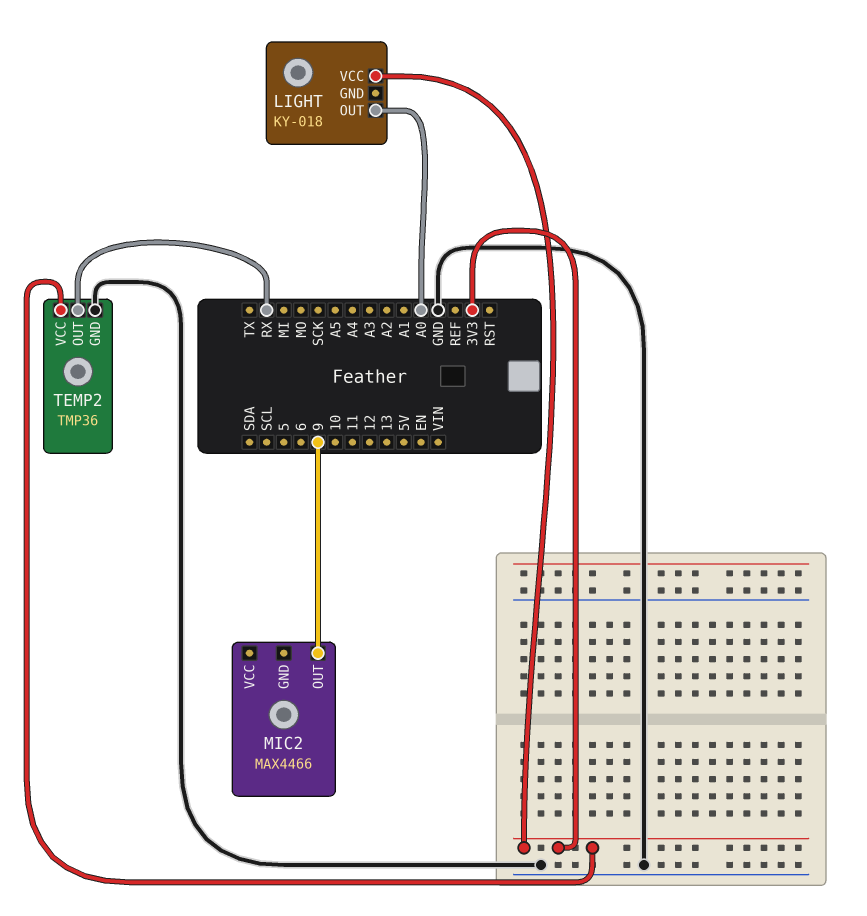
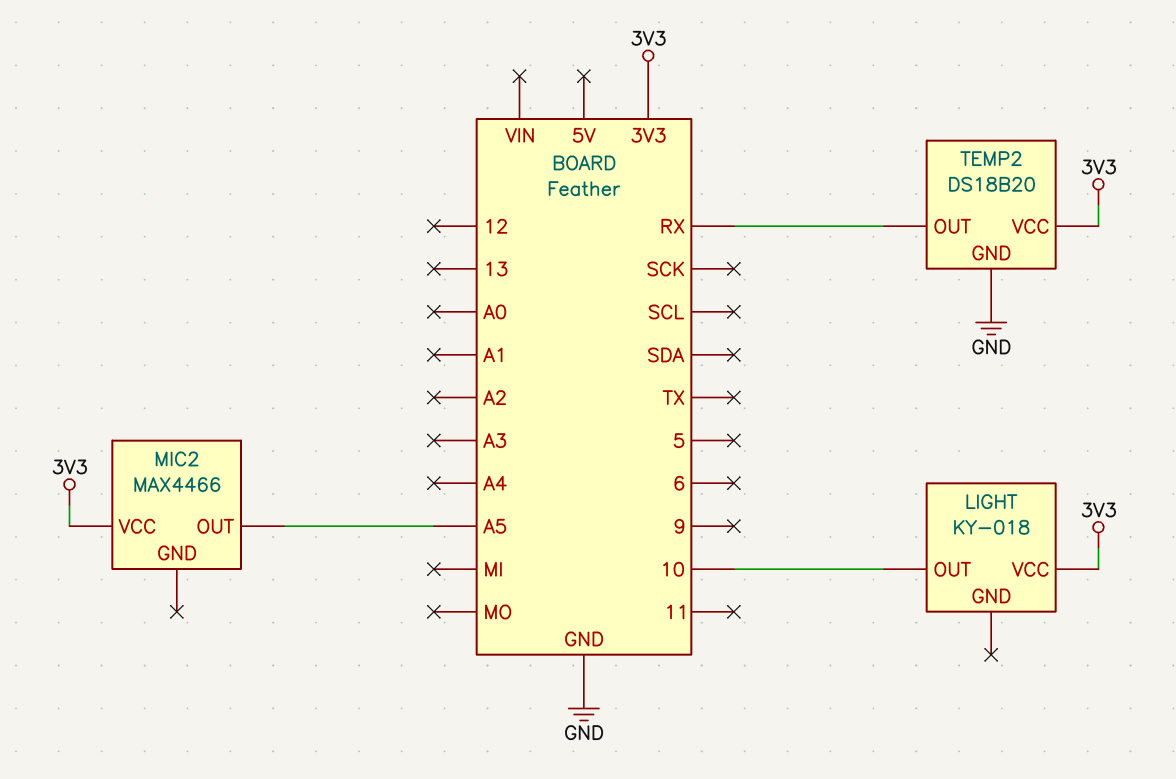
LIGHT pin OUT: A0 -> 10
MIC2 pin OUT: 9 -> A5
MIC2 pin VCC: none -> 3V3
TEMP2: TMP36 -> DS18B20

